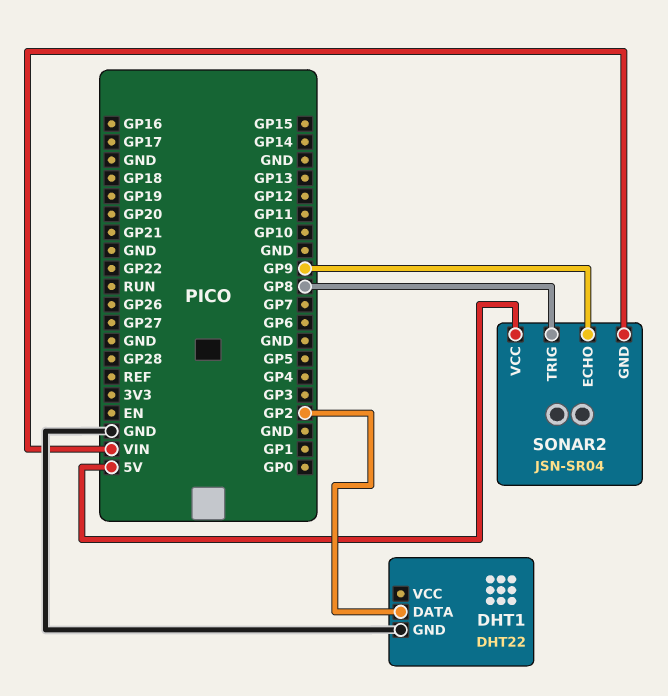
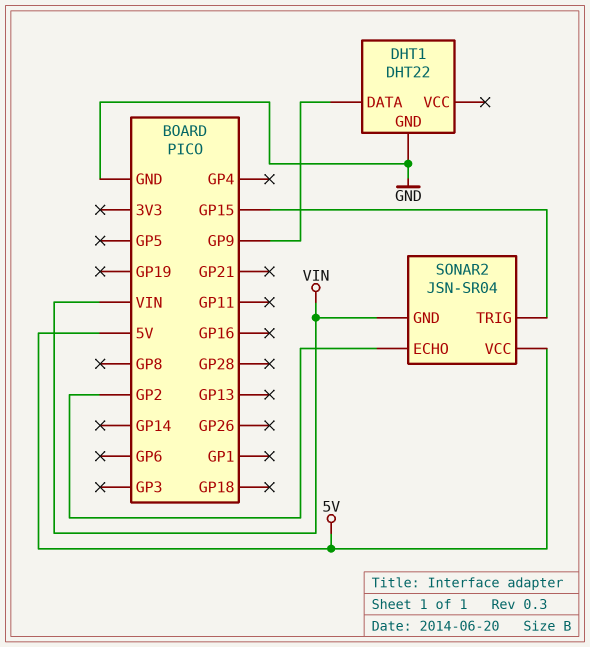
DHT1 pin DATA: GP2 -> GP9
SONAR2 pin ECHO: GP9 -> GP2
SONAR2 pin TRIG: GP8 -> GP15

